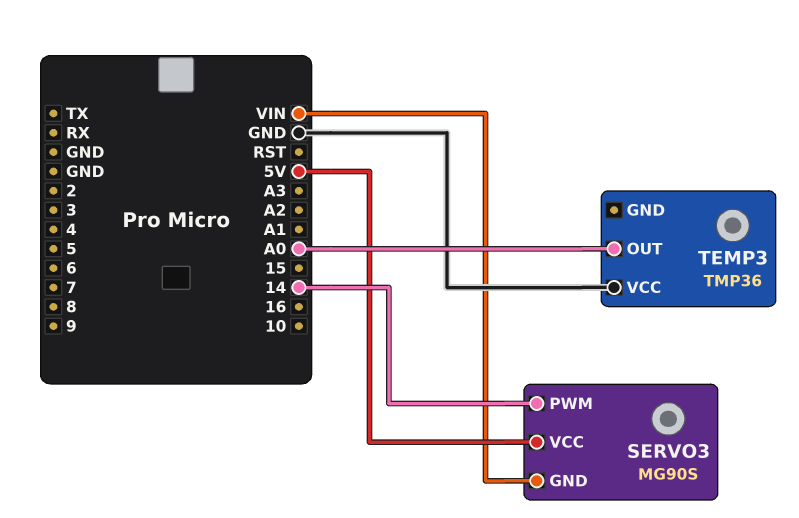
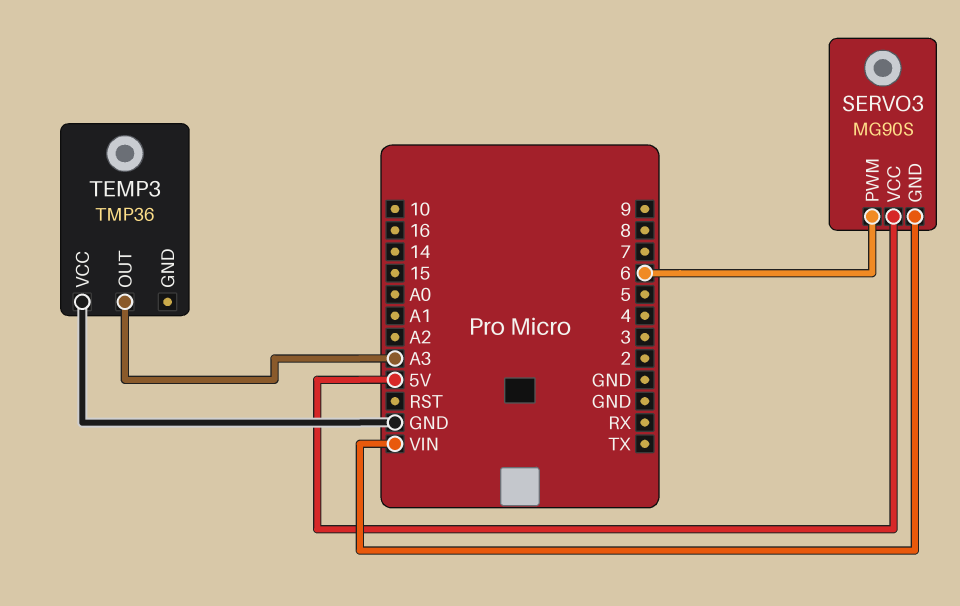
SERVO3 pin PWM: 14 -> 6
TEMP3 pin OUT: A0 -> A3

